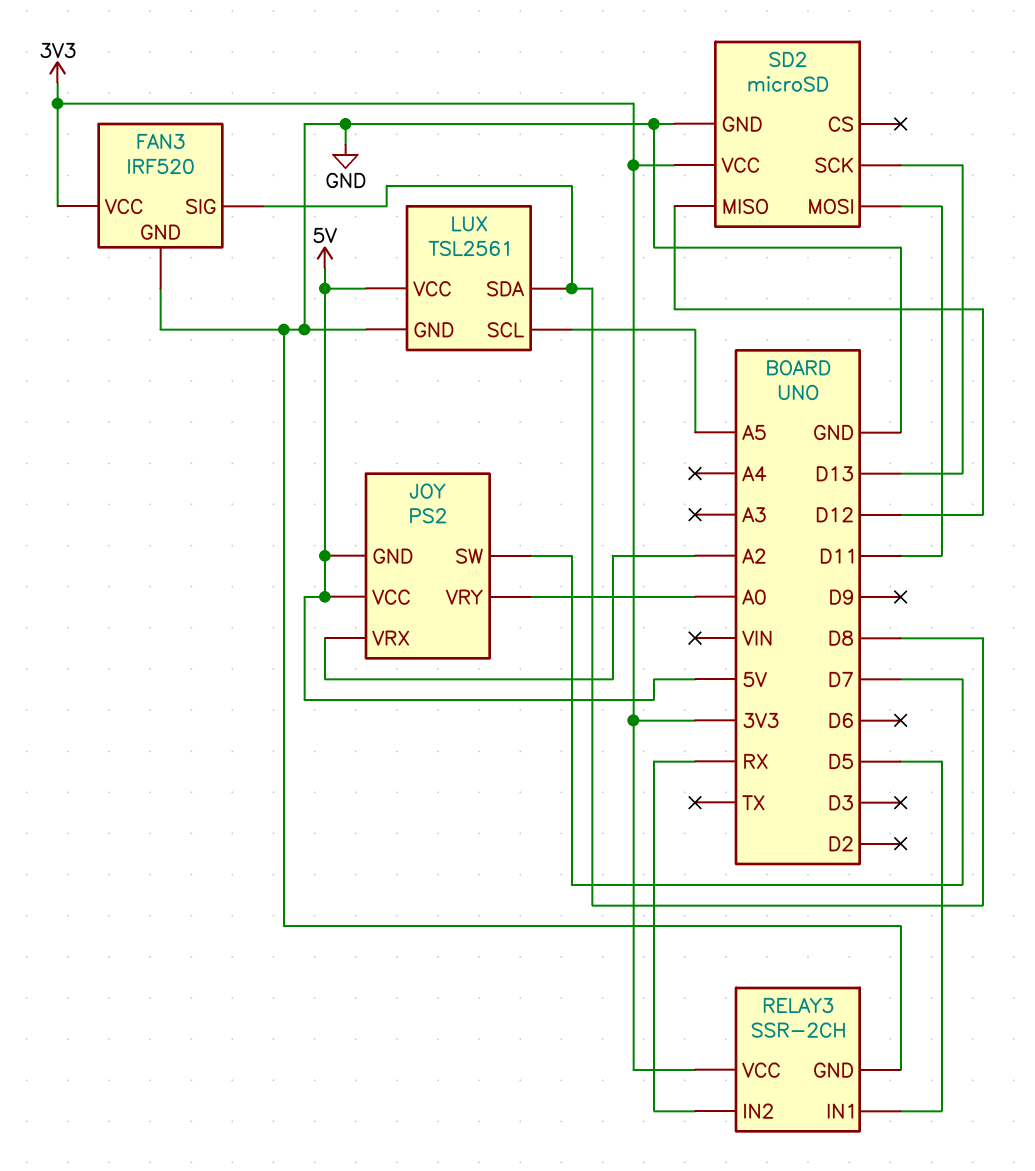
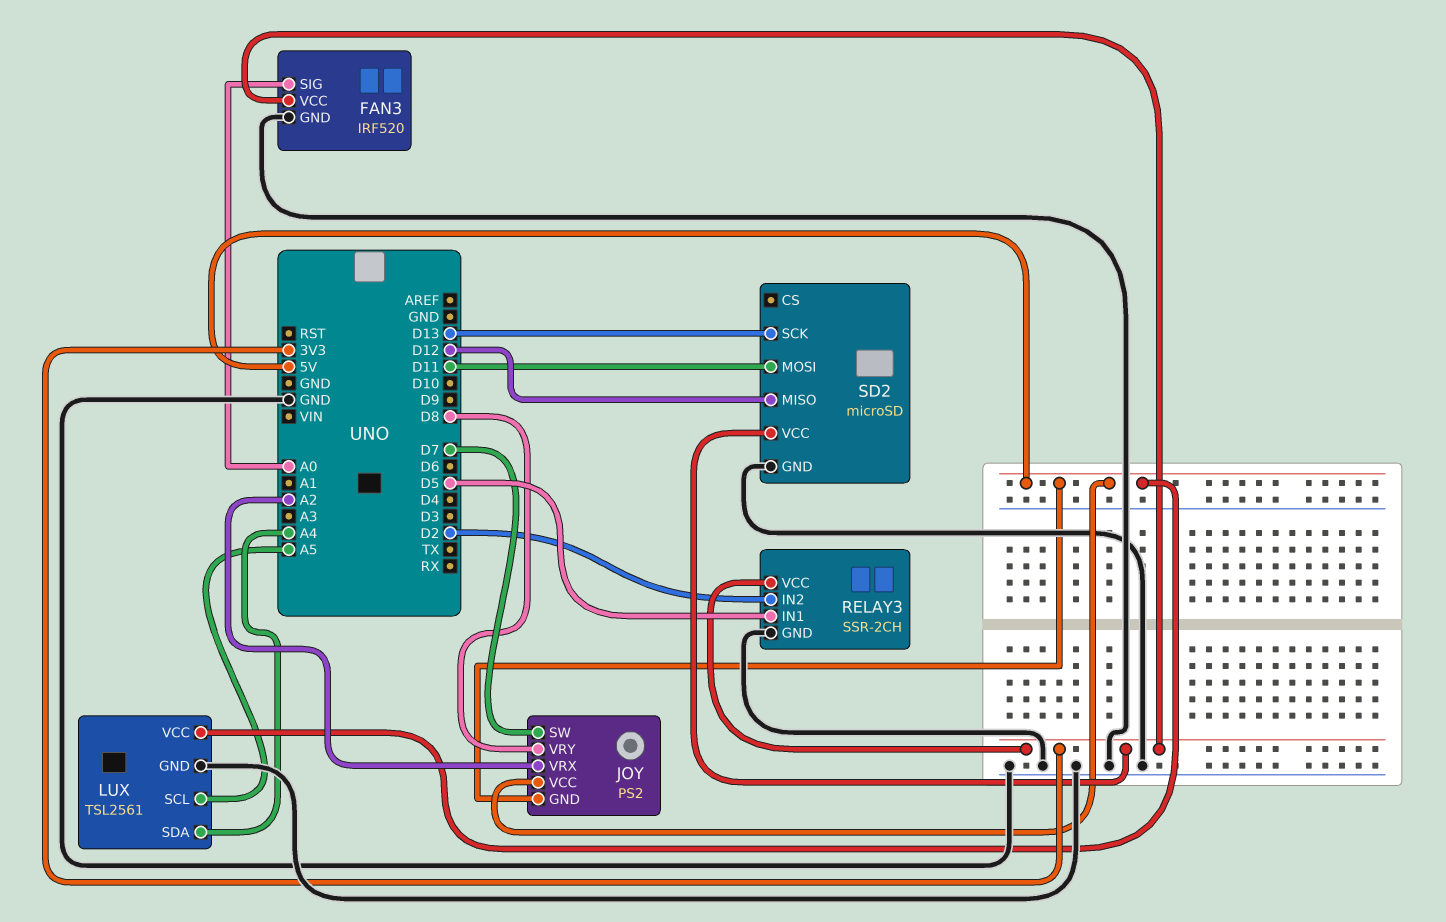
FAN3 pin SIG: D8 -> A0
JOY pin VRY: A0 -> D8
LUX pin SDA: D8 -> A4
RELAY3 pin IN2: RX -> D2

